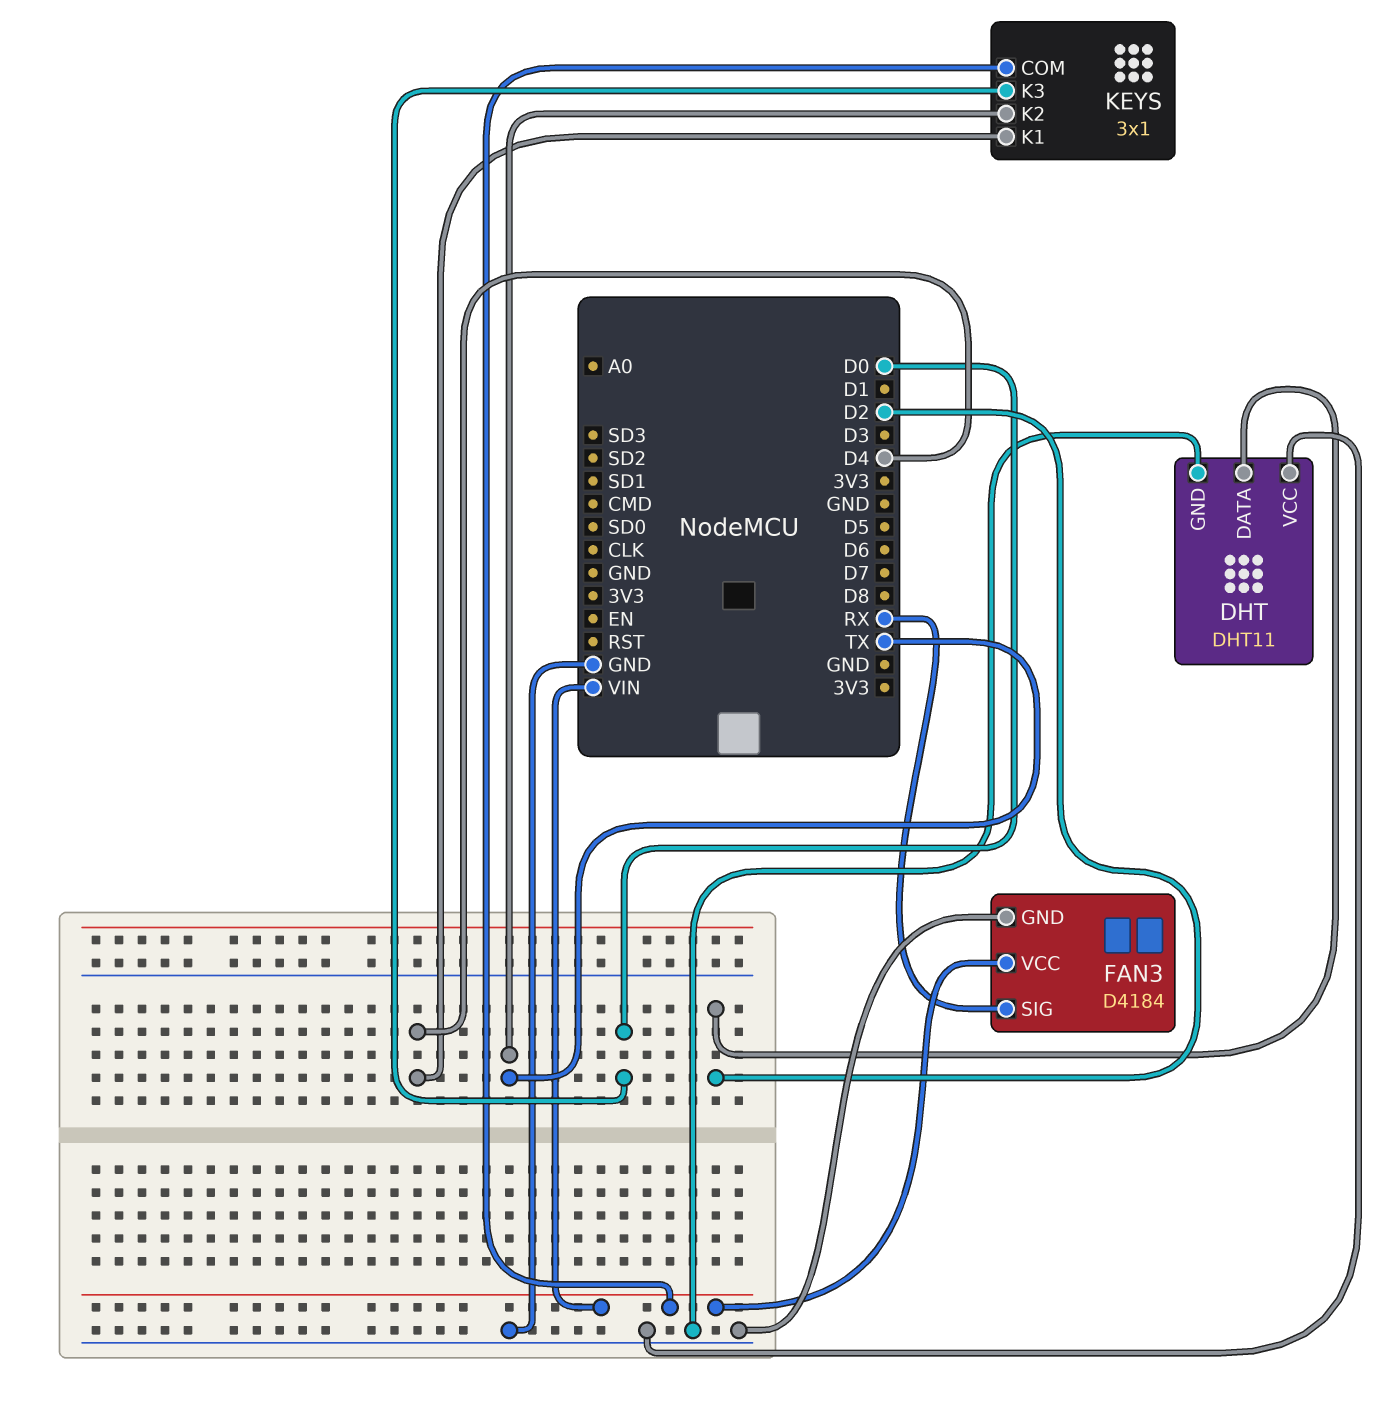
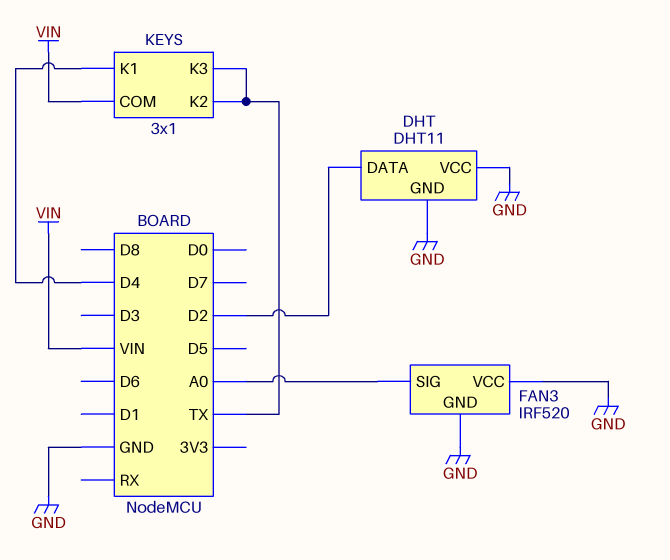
FAN3: D4184 -> IRF520
FAN3 pin SIG: RX -> A0
FAN3 pin VCC: VIN -> GND
KEYS pin K3: D0 -> TX

